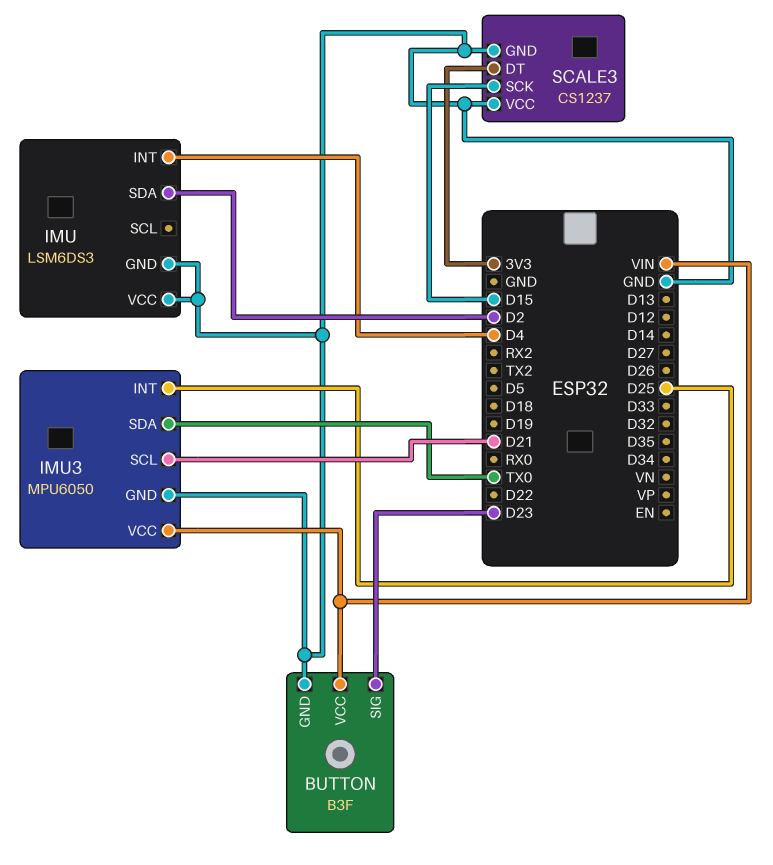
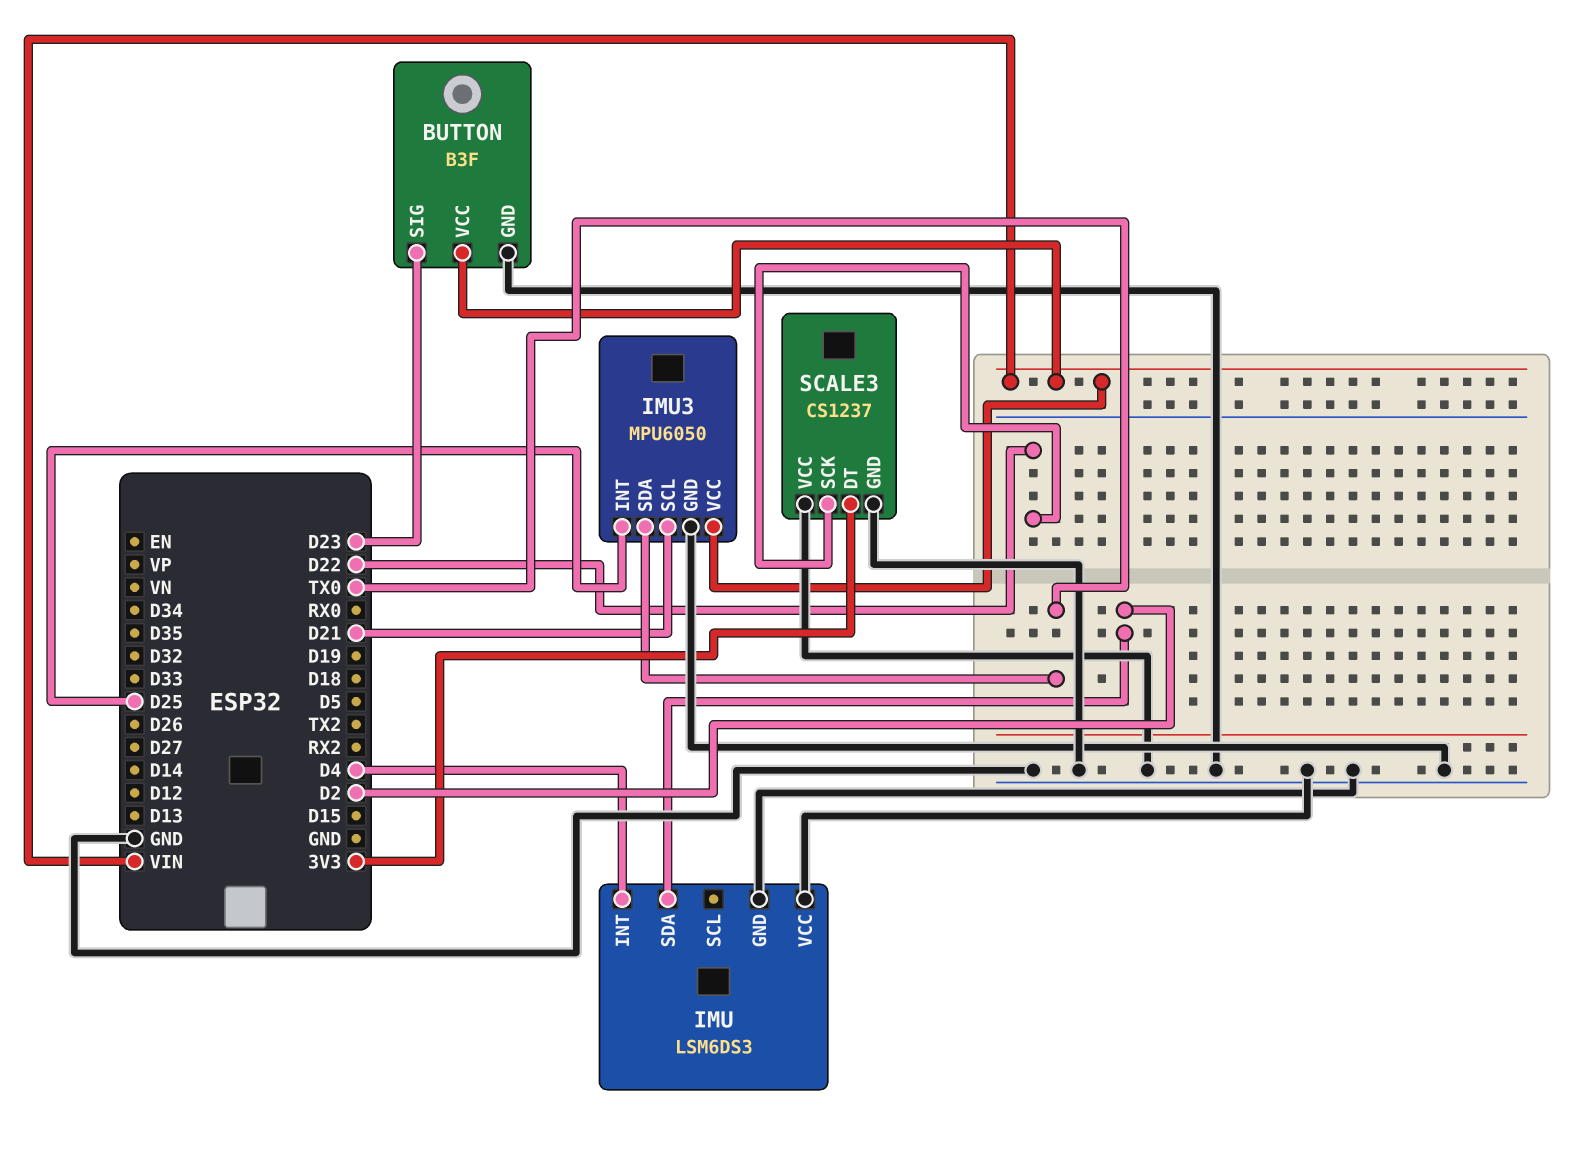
SCALE3 pin SCK: D15 -> D22

